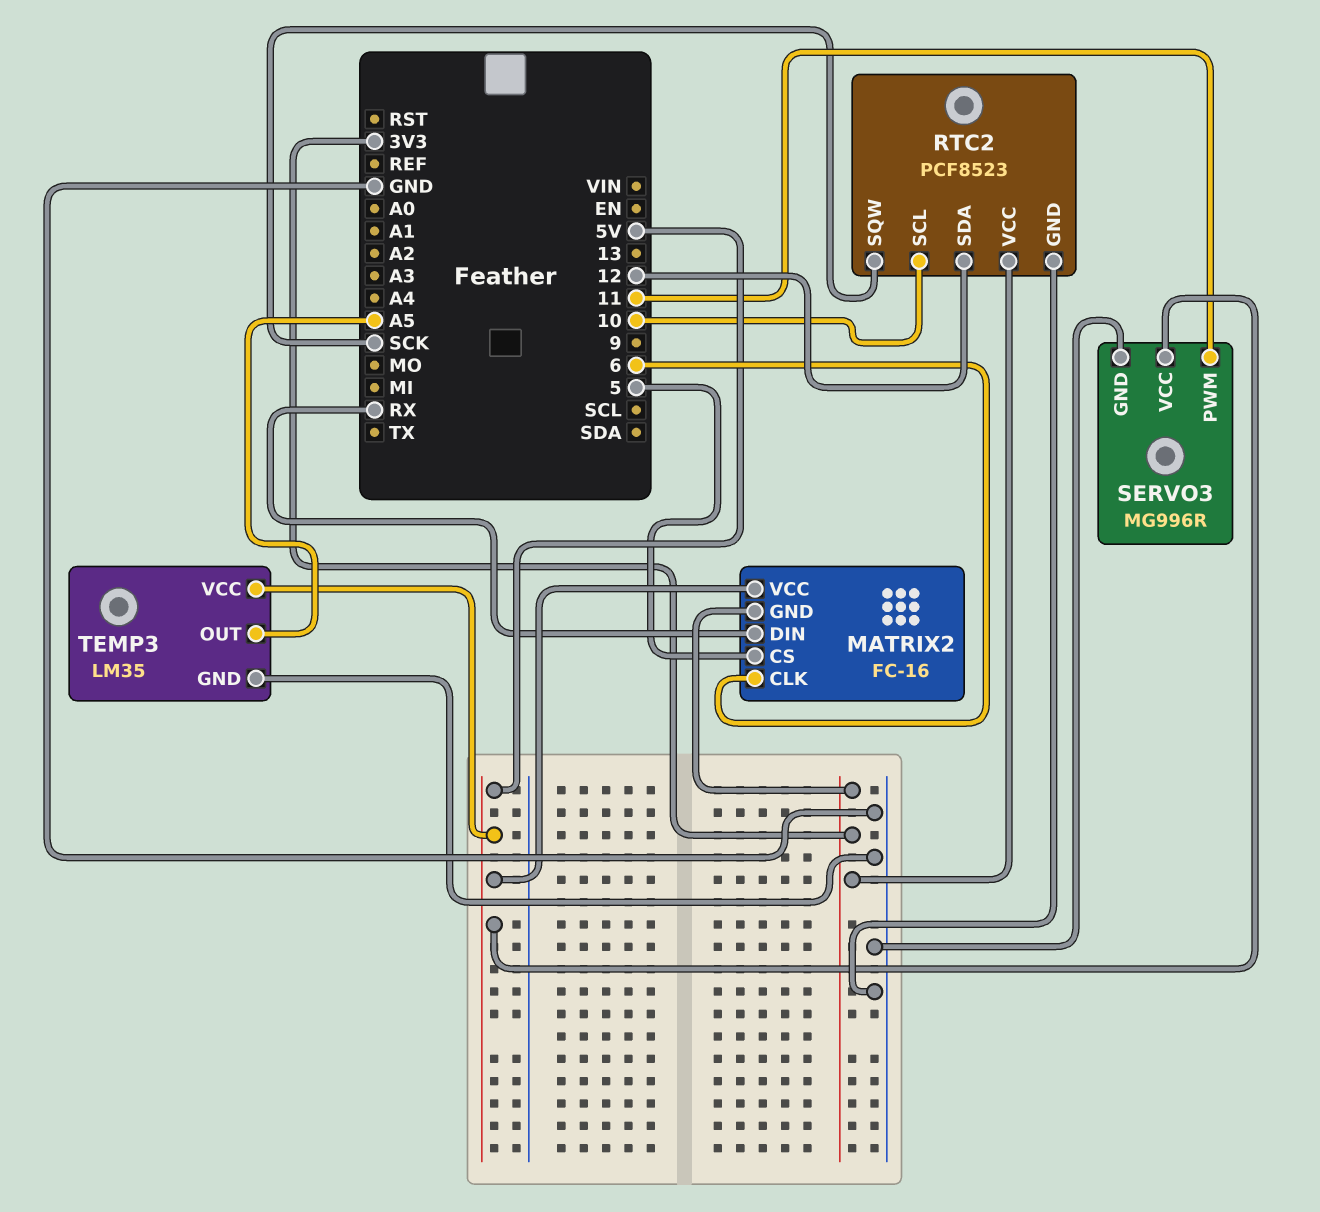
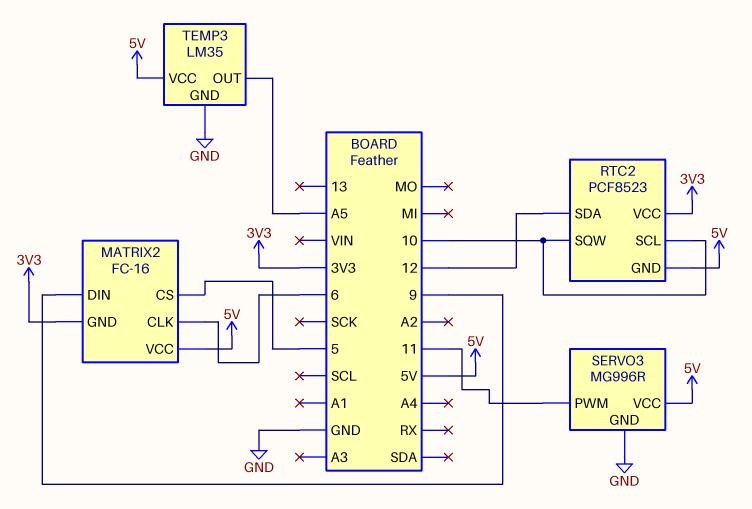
MATRIX2 pin DIN: RX -> 9
RTC2 pin GND: GND -> 5V
RTC2 pin SQW: SCK -> 10

